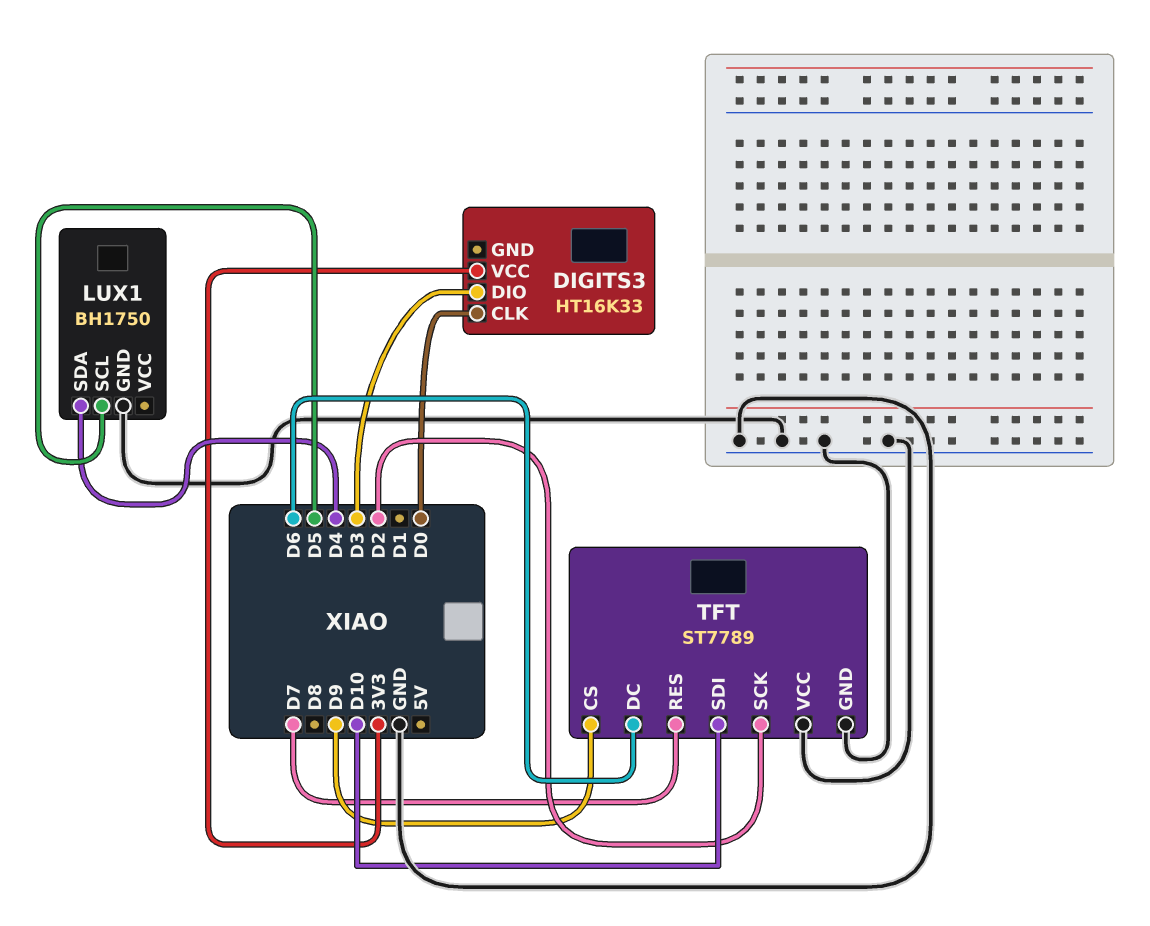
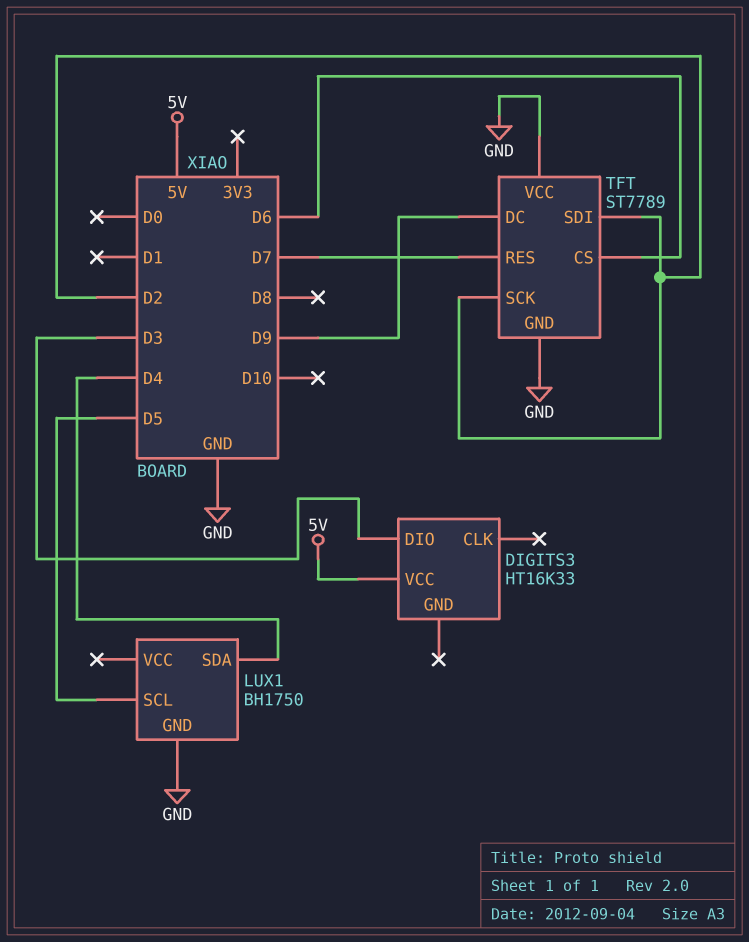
DIGITS3 pin CLK: D0 -> none
DIGITS3 pin VCC: 3V3 -> 5V
TFT pin CS: D9 -> D6
TFT pin DC: D6 -> D9
TFT pin SDI: D10 -> D2

